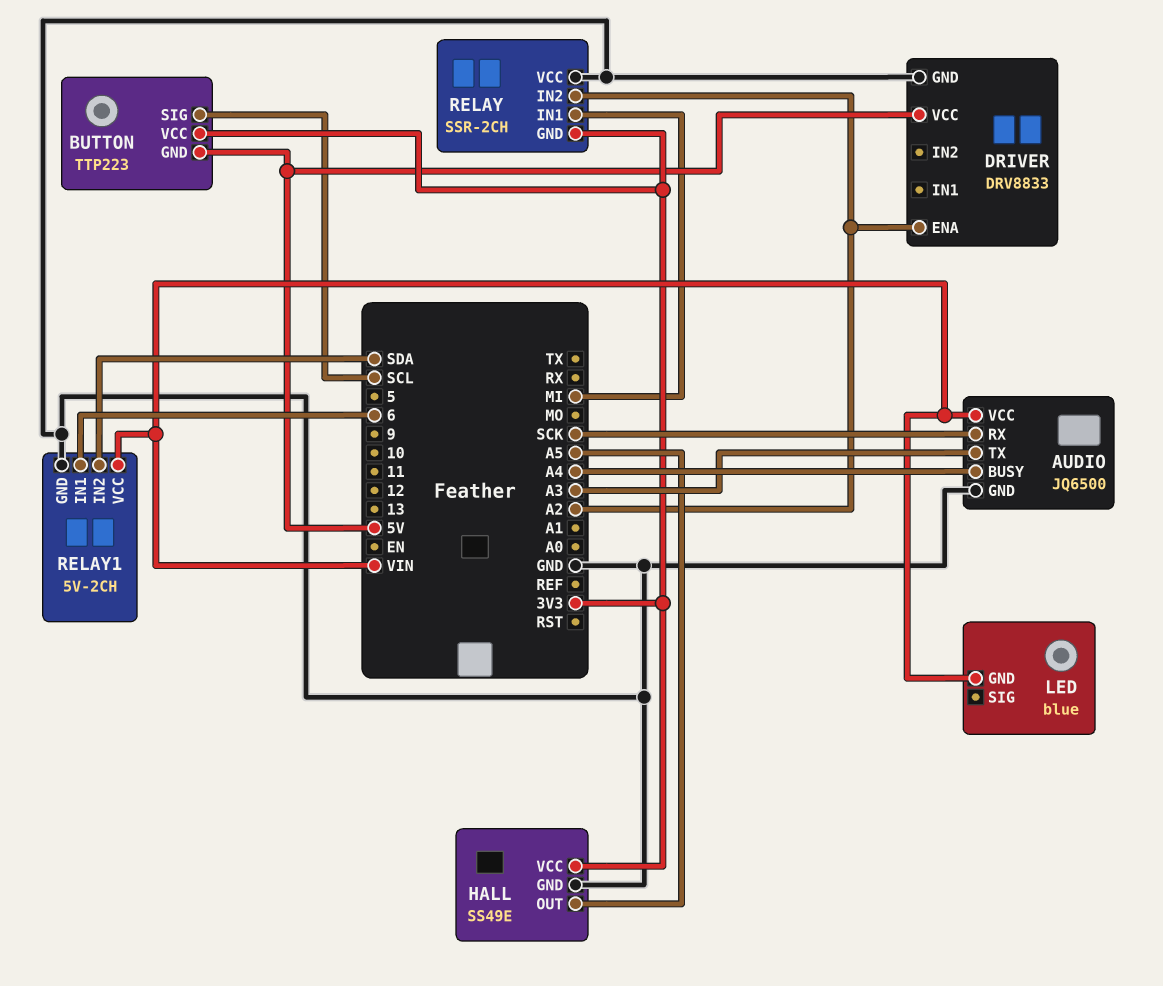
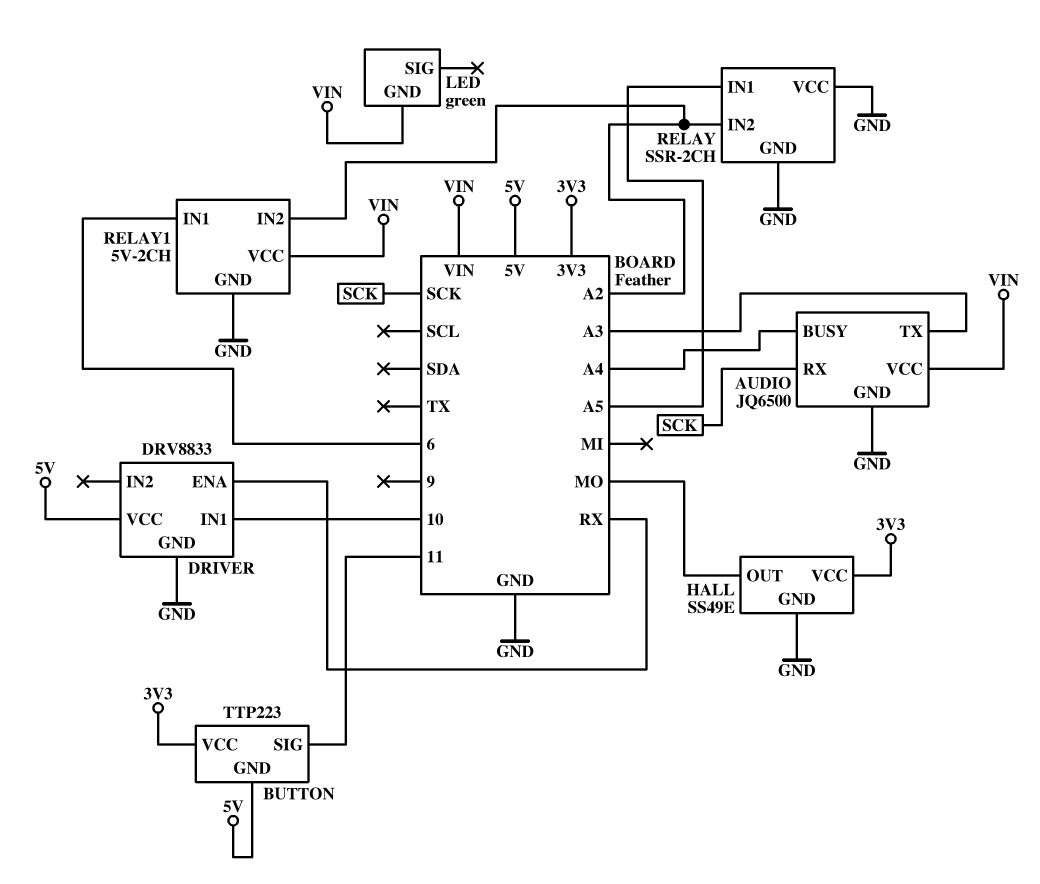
BUTTON pin SIG: SCL -> 11
DRIVER pin ENA: A2 -> RX
DRIVER pin IN1: none -> 10
HALL pin OUT: A5 -> MO
LED: blue -> green
RELAY pin GND: 3V3 -> GND
RELAY pin IN1: MI -> A5
RELAY1 pin IN2: SDA -> A2

